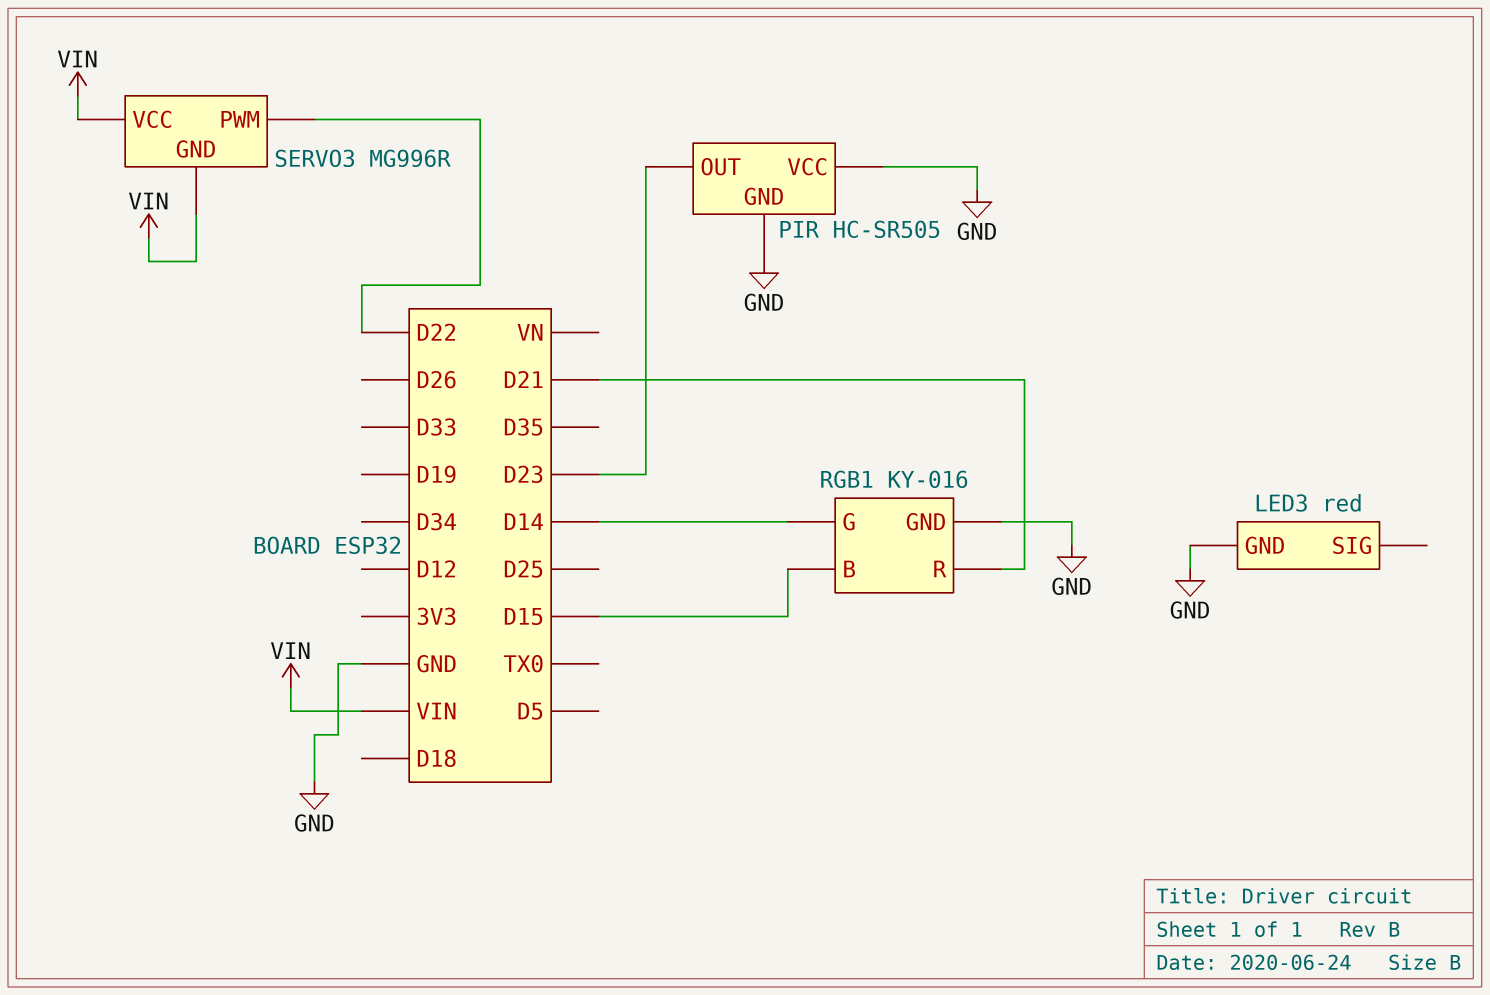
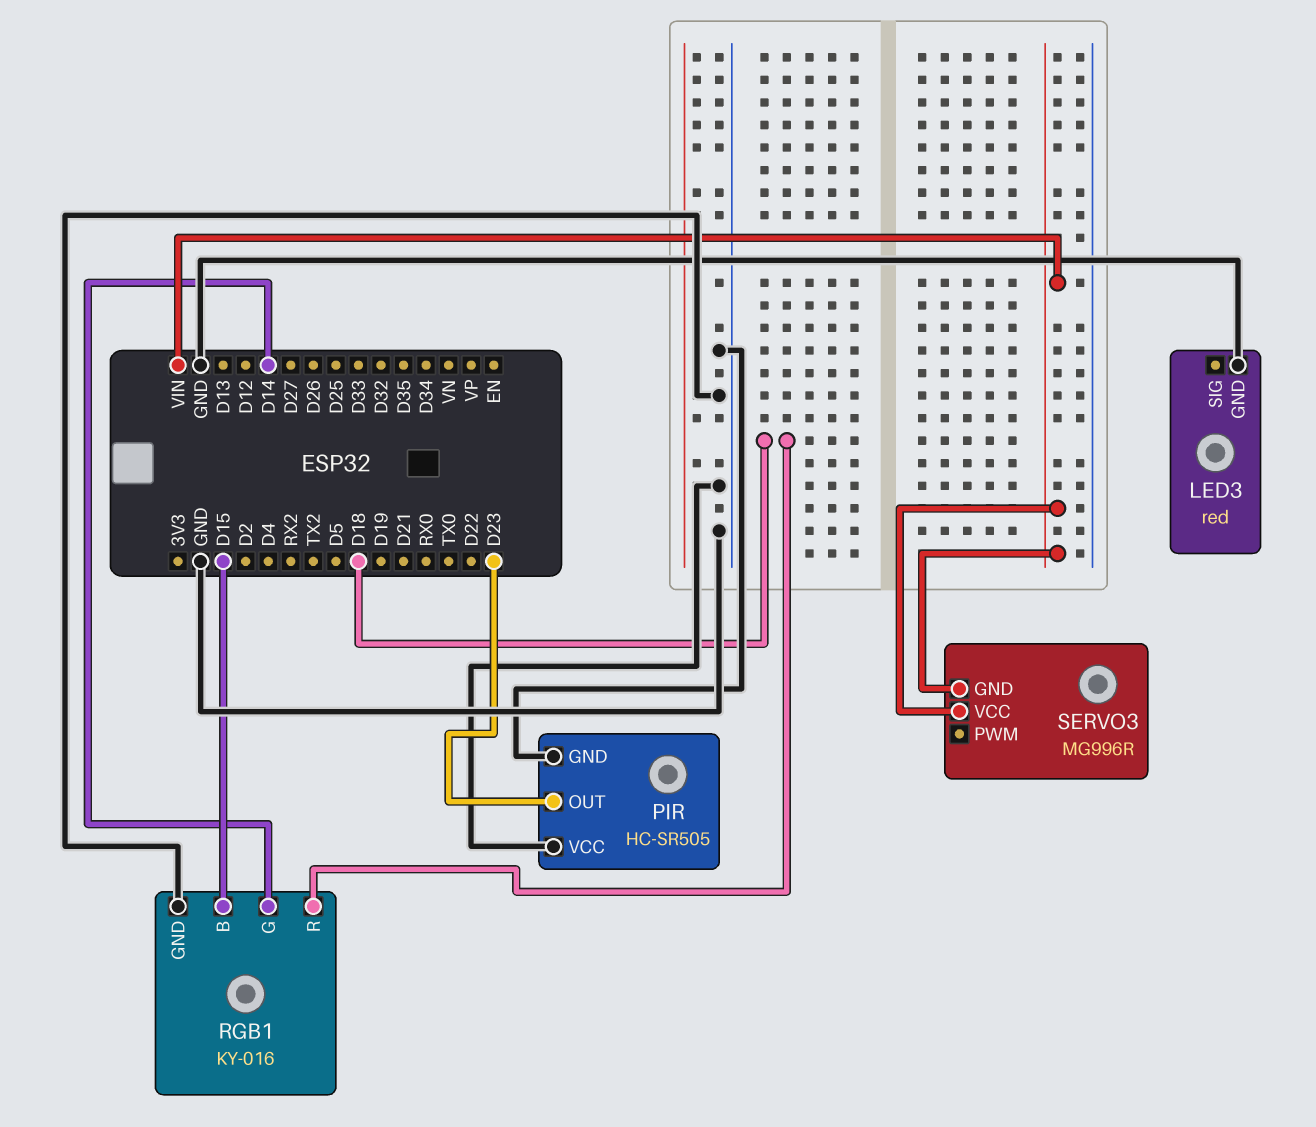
RGB1 pin R: D21 -> D18
SERVO3 pin PWM: D22 -> none

